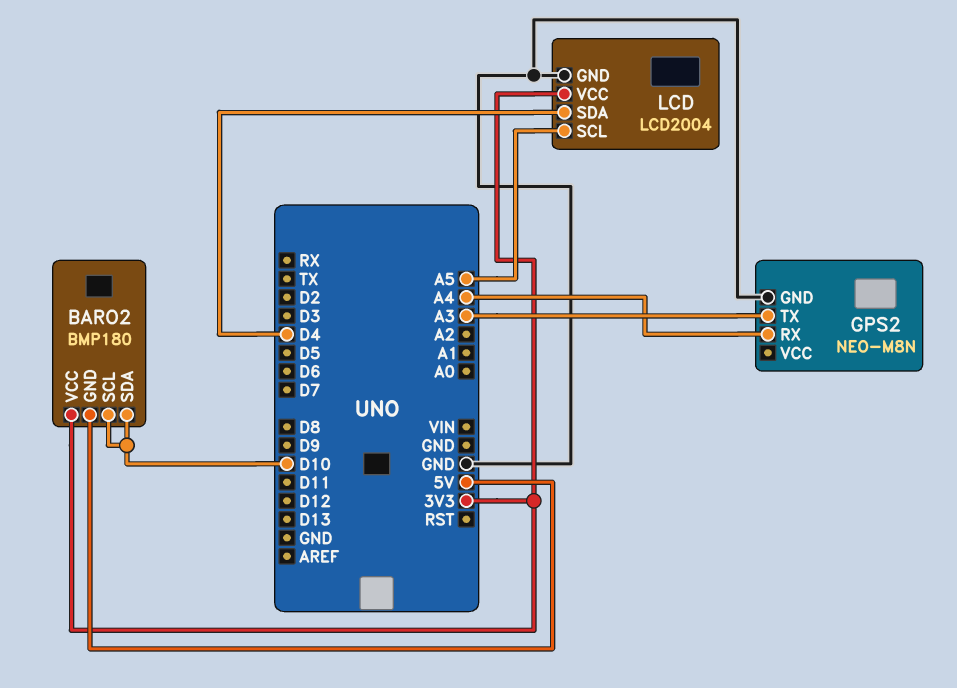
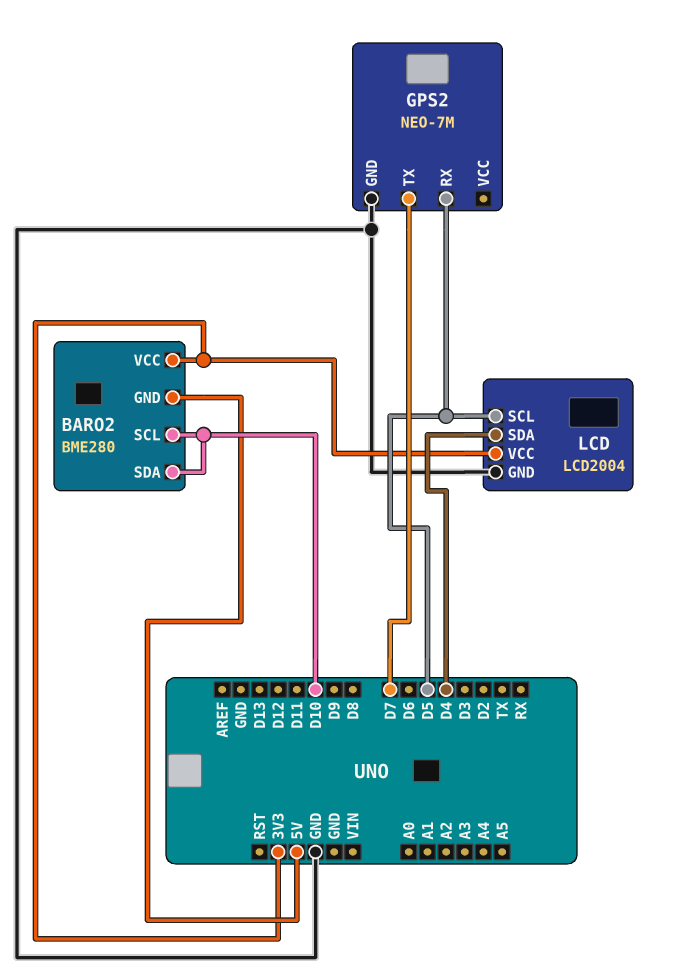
BARO2: BMP180 -> BME280
GPS2: NEO-M8N -> NEO-7M
GPS2 pin RX: A4 -> D5
GPS2 pin TX: A3 -> D7
LCD pin SCL: A5 -> D5

